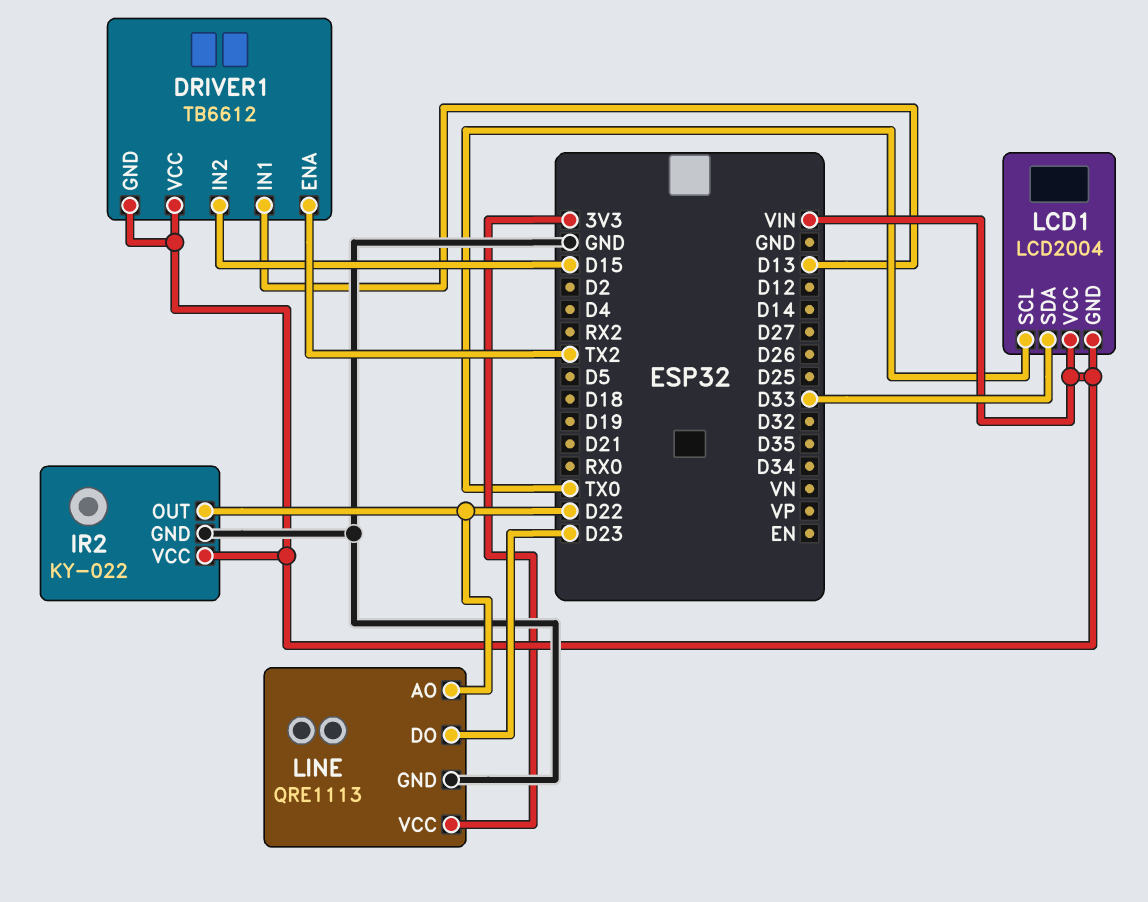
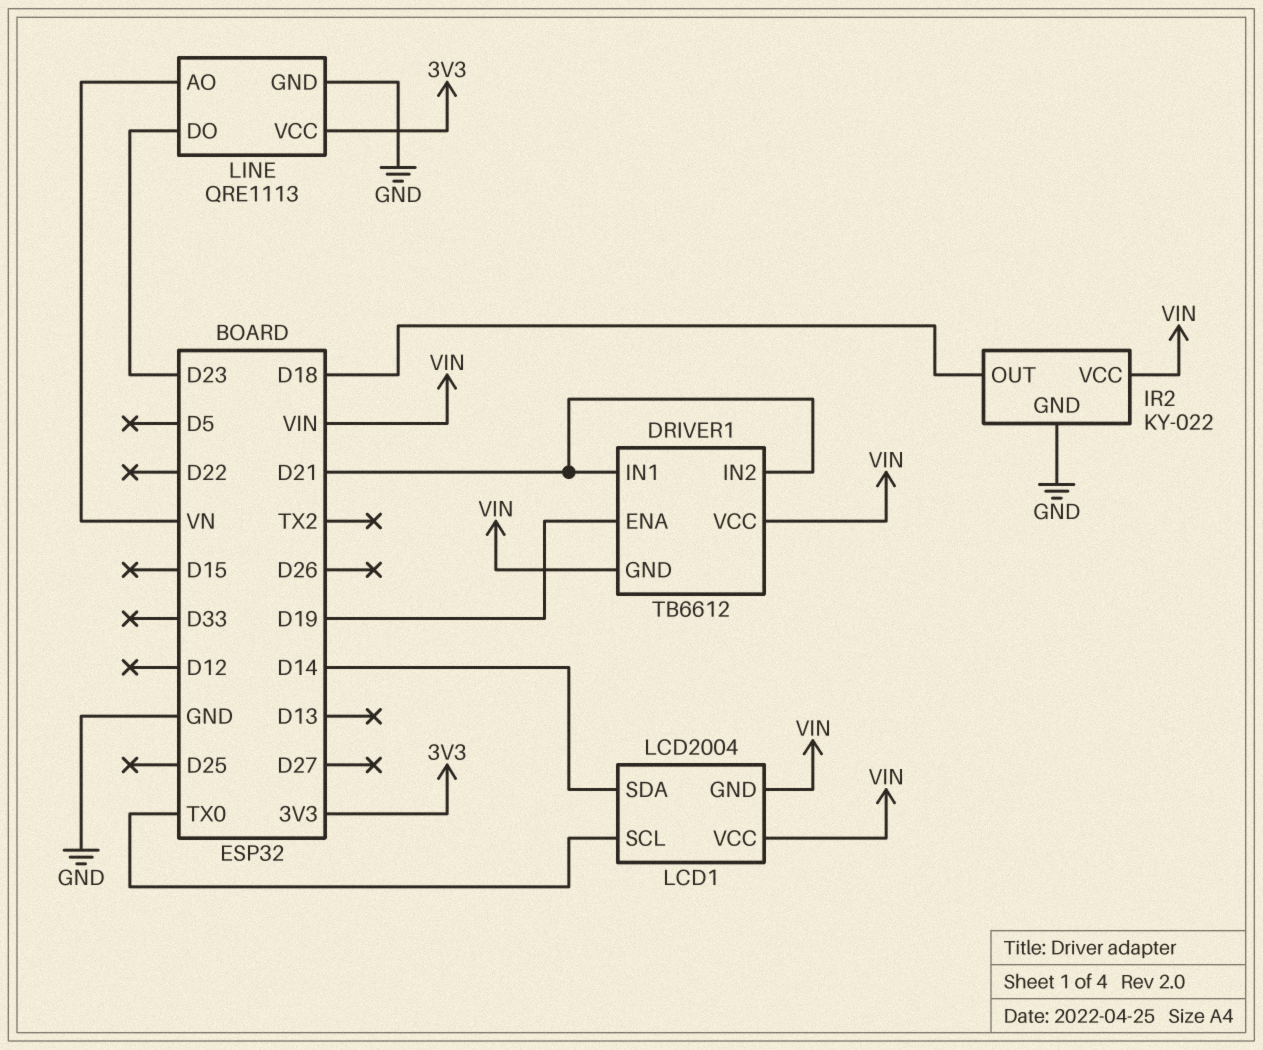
DRIVER1 pin ENA: TX2 -> D19
DRIVER1 pin IN1: D13 -> D21
DRIVER1 pin IN2: D15 -> D21
IR2 pin OUT: D22 -> D18
LCD1 pin SDA: D33 -> D14
LINE pin AO: D22 -> VN

